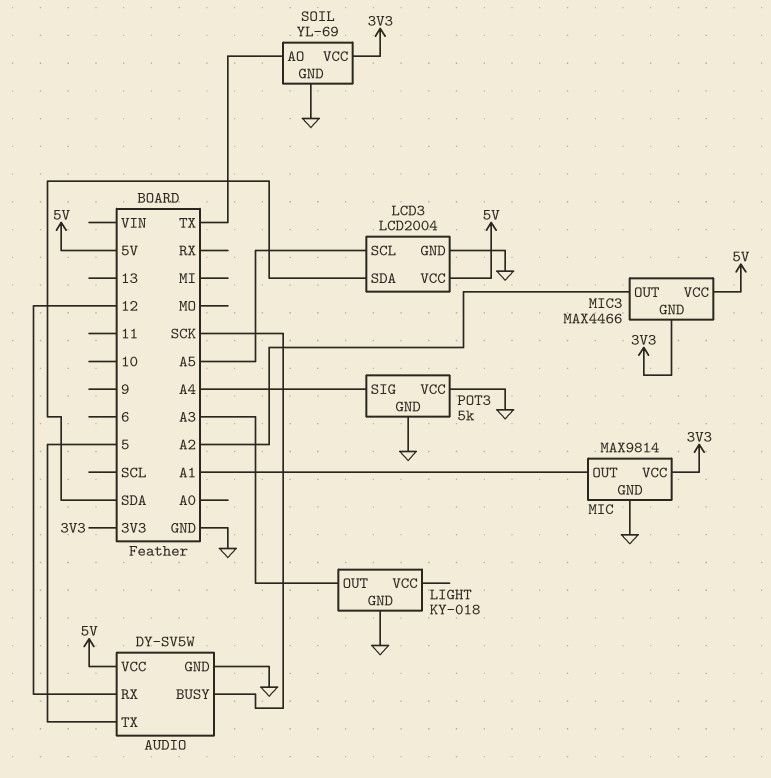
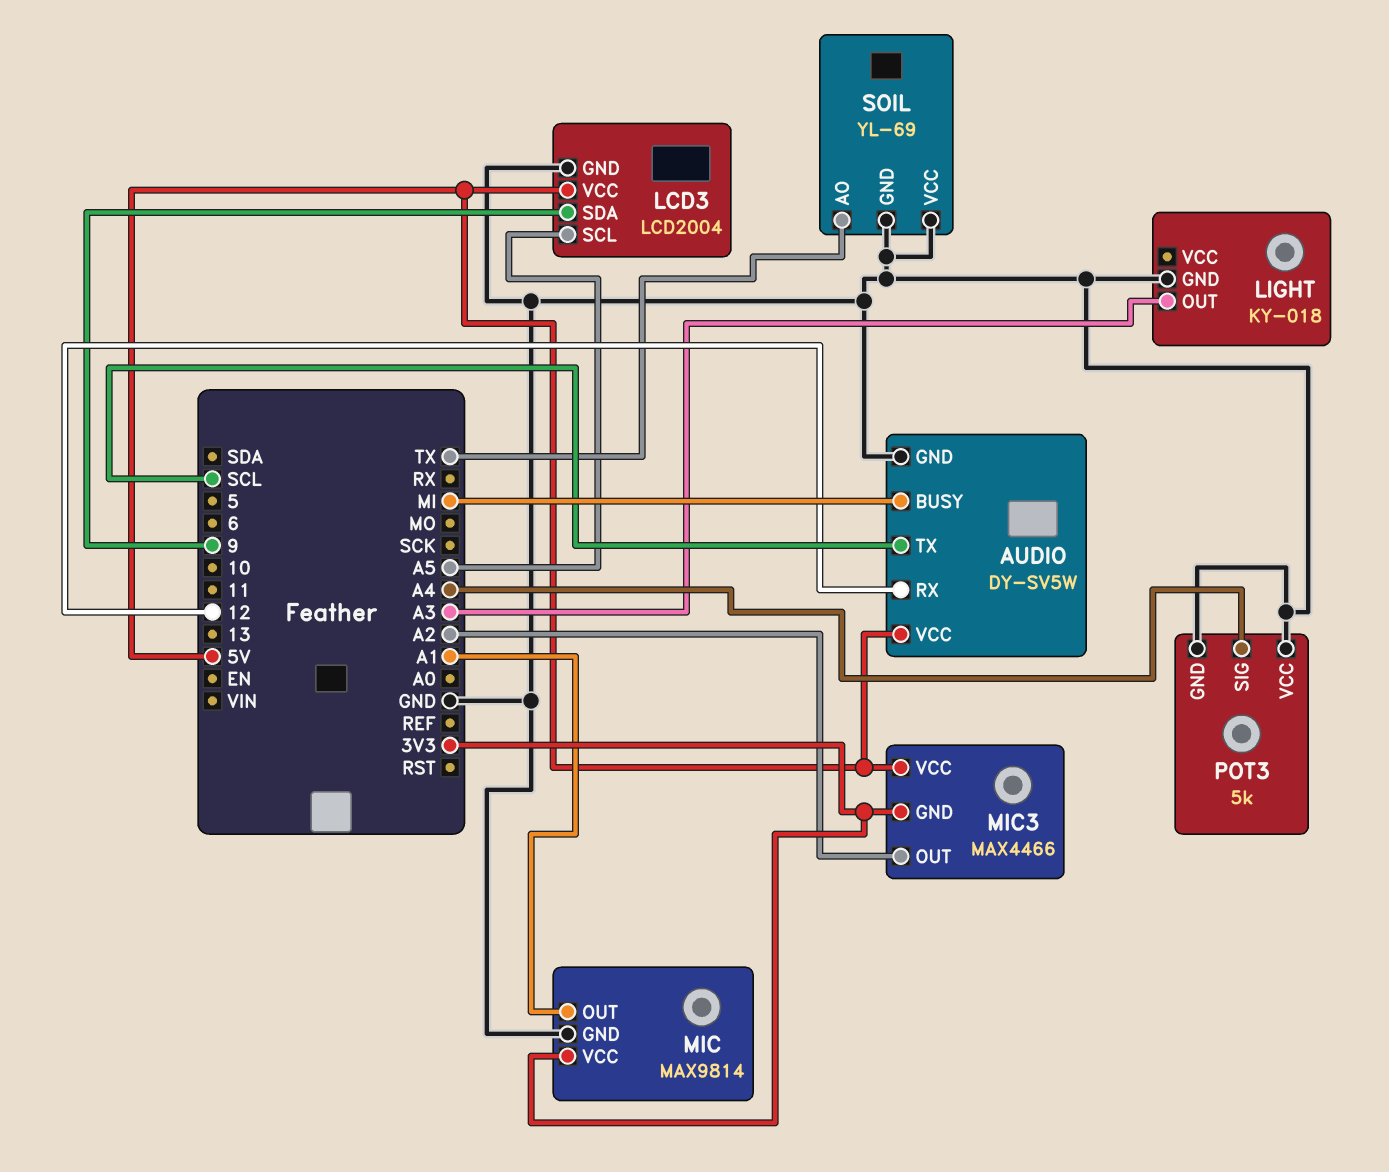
AUDIO pin BUSY: SCK -> MI
AUDIO pin TX: 5 -> SCL
LCD3 pin SDA: SDA -> 9
SOIL pin VCC: 3V3 -> GND

